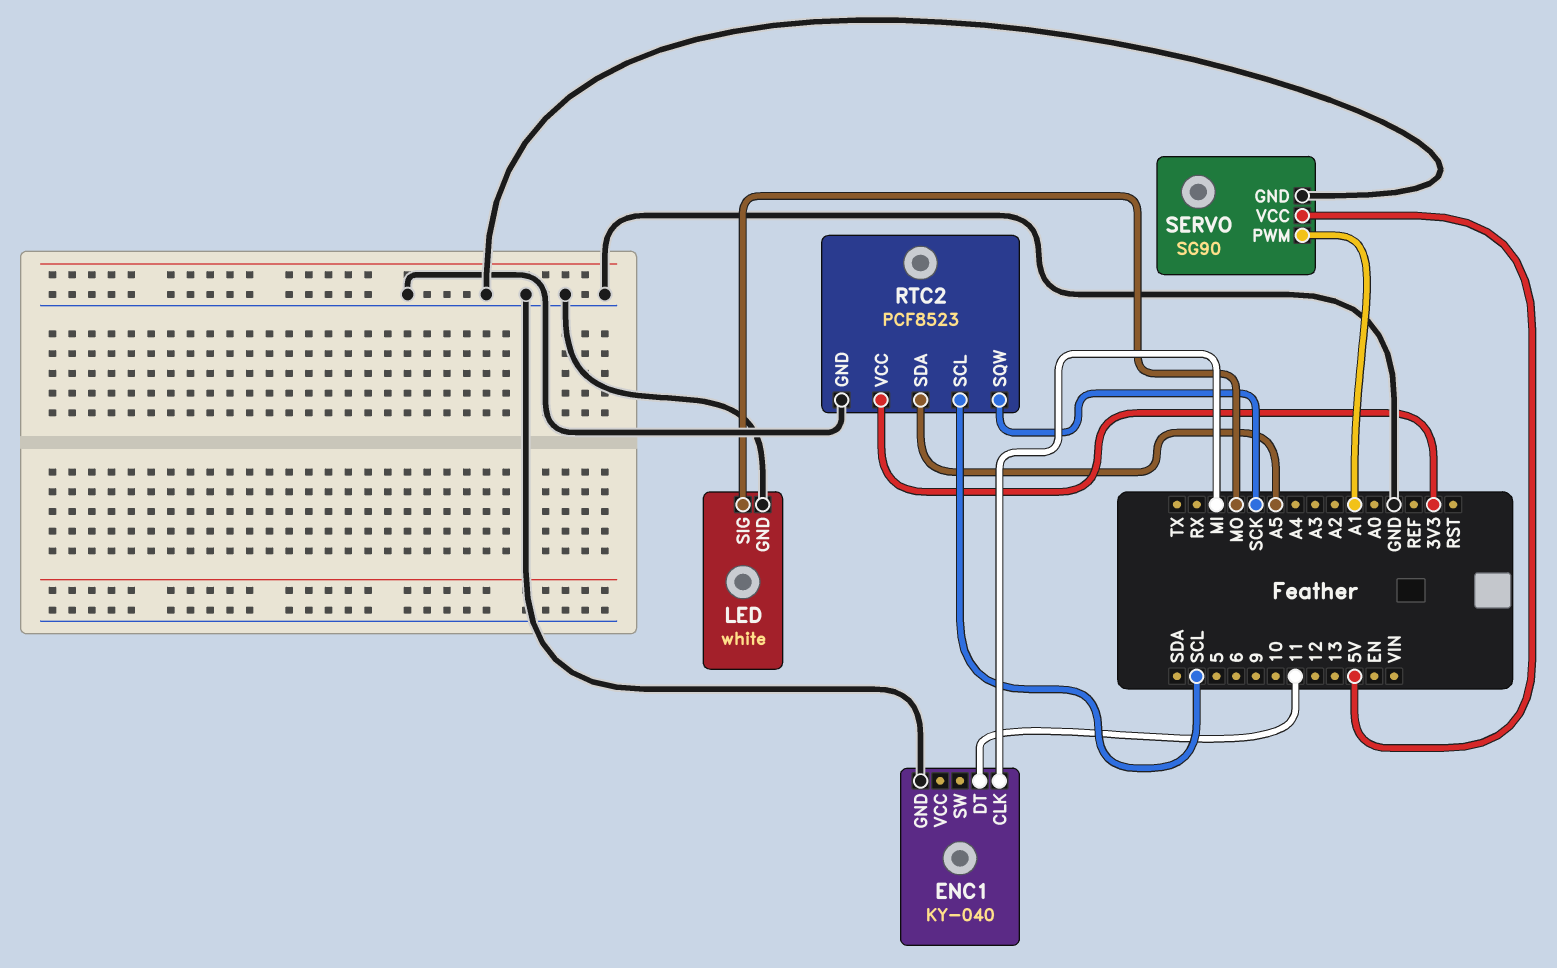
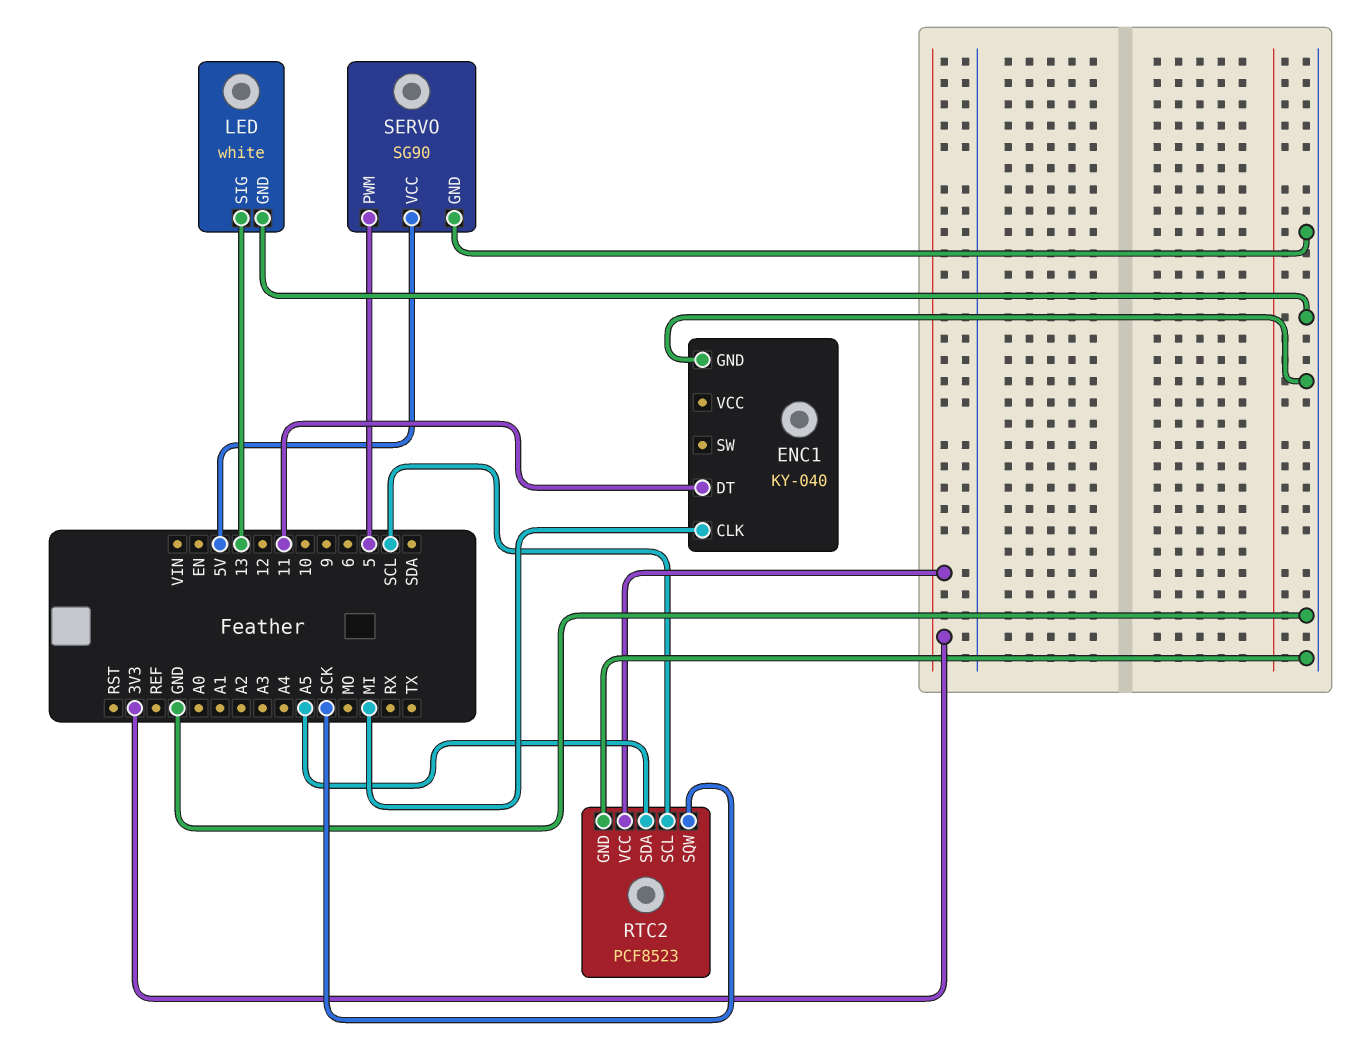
LED pin SIG: MO -> 13
SERVO pin PWM: A1 -> 5

